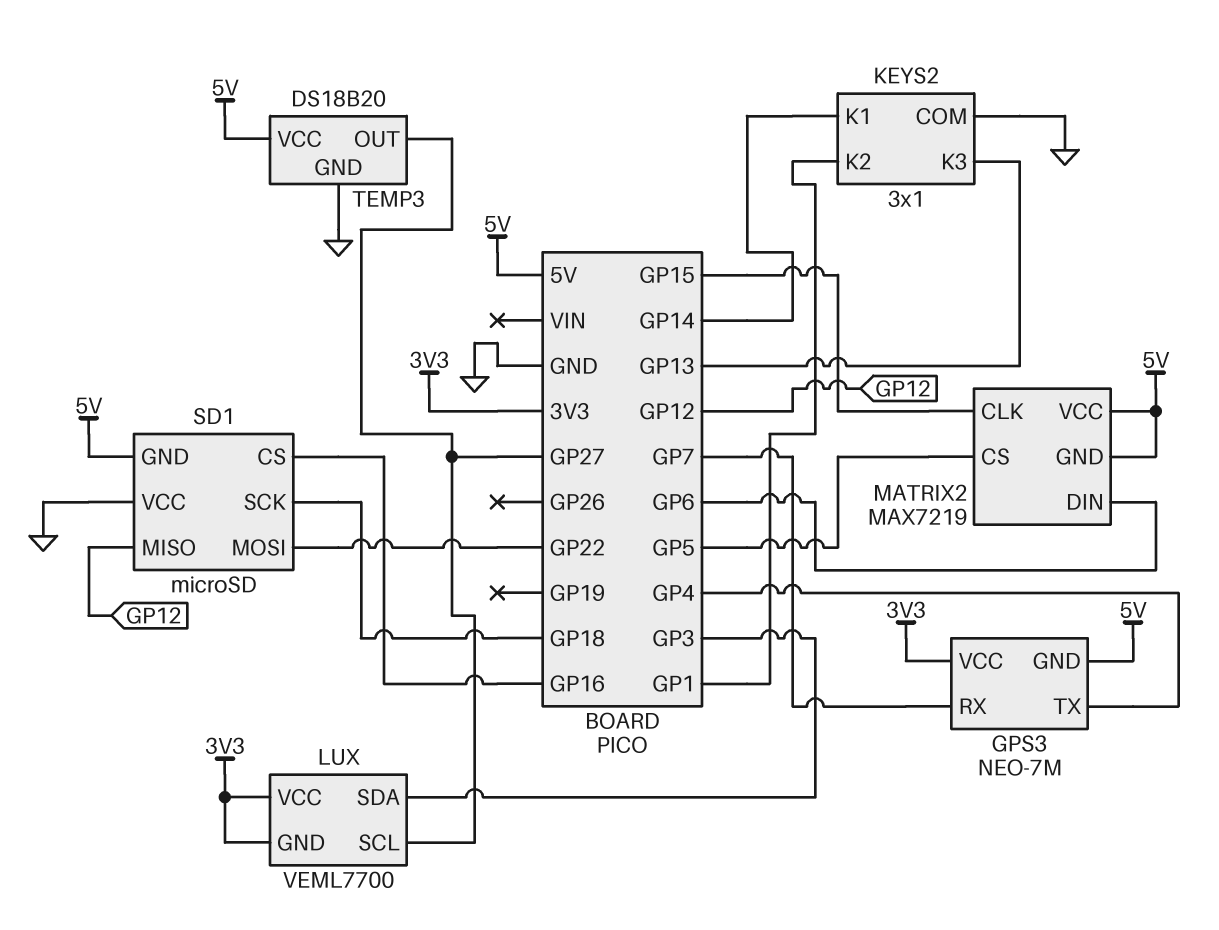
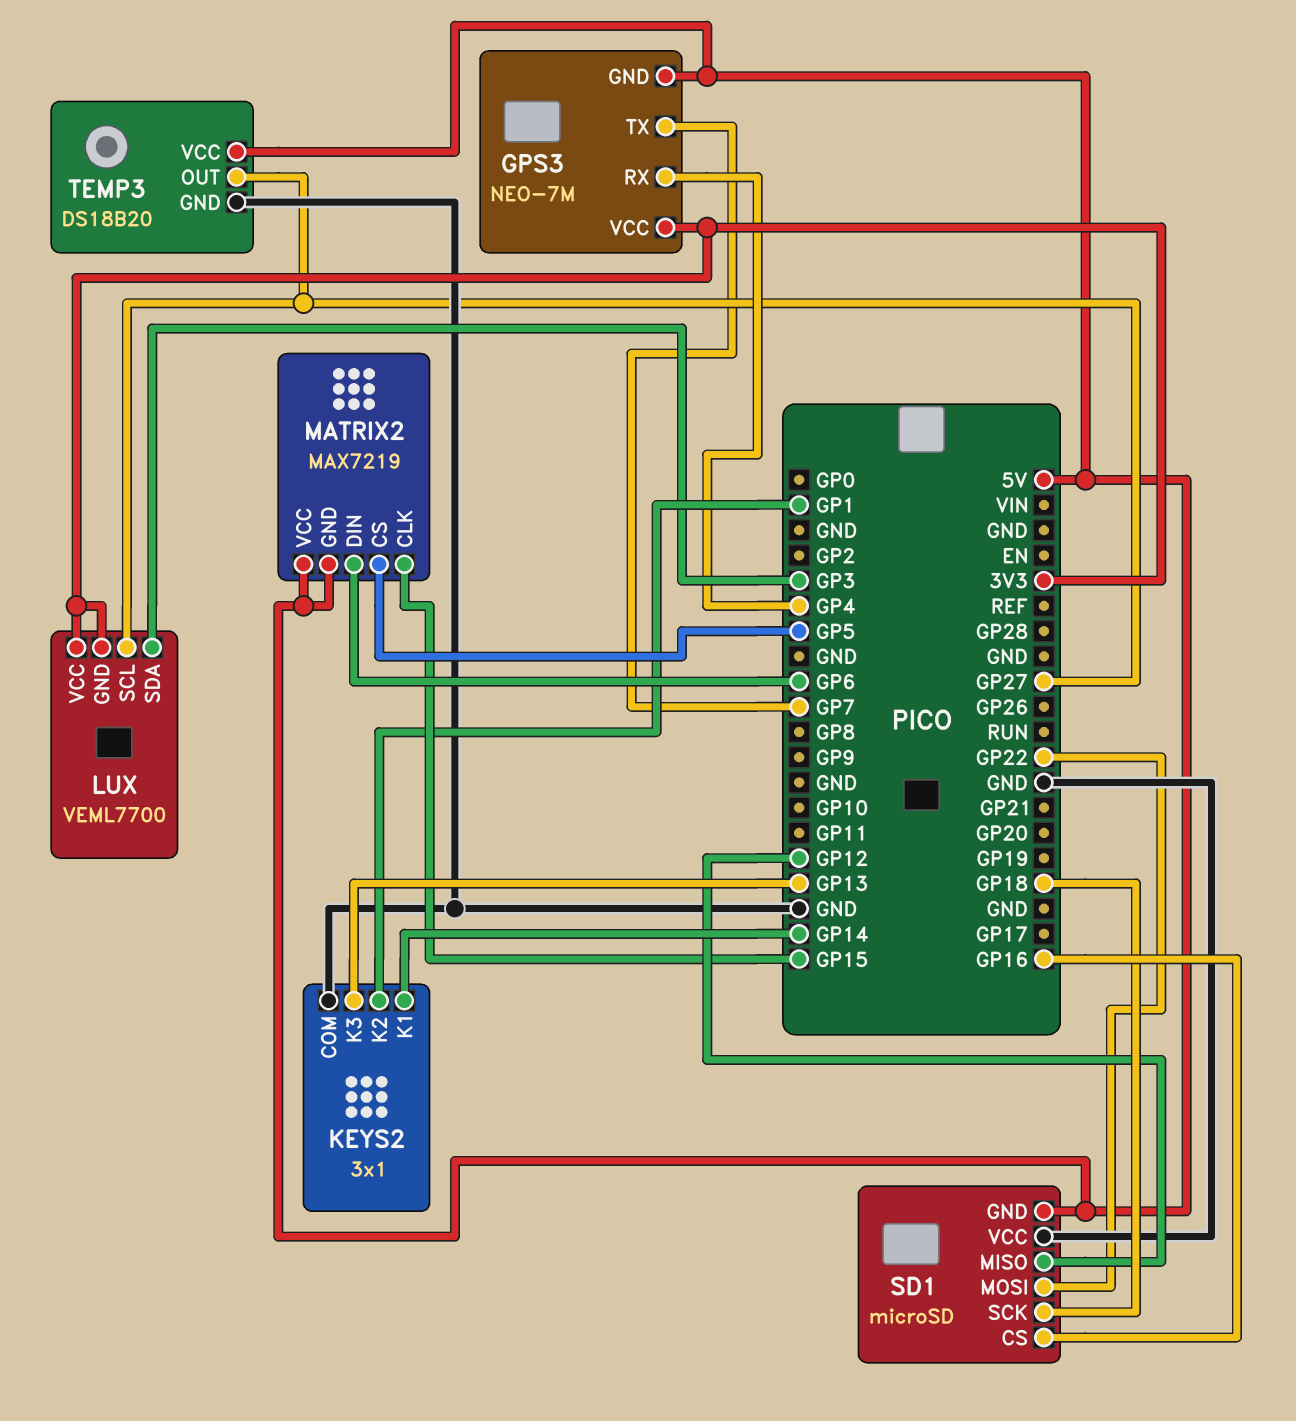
GPS3 pin RX: GP7 -> GP4
GPS3 pin TX: GP4 -> GP7

